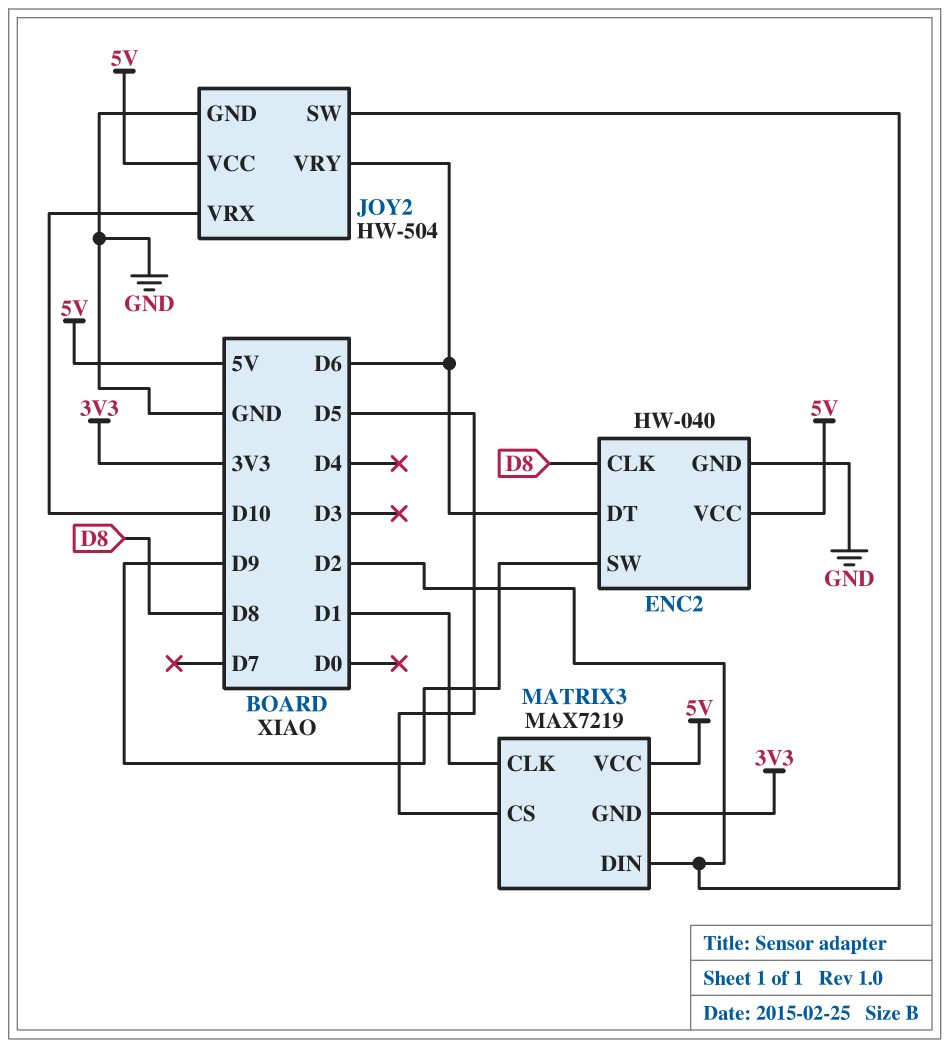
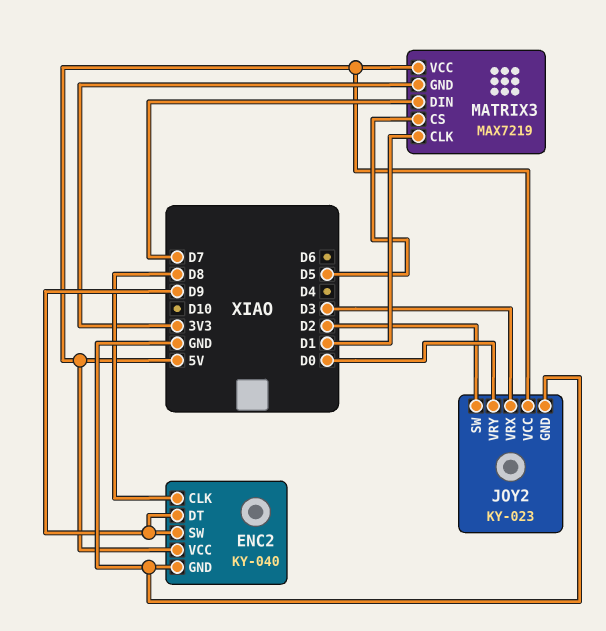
ENC2: HW-040 -> KY-040
ENC2 pin DT: D6 -> D9
JOY2: HW-504 -> KY-023
JOY2 pin VRX: D10 -> D3
JOY2 pin VRY: D6 -> D0
MATRIX3 pin DIN: D2 -> D7

